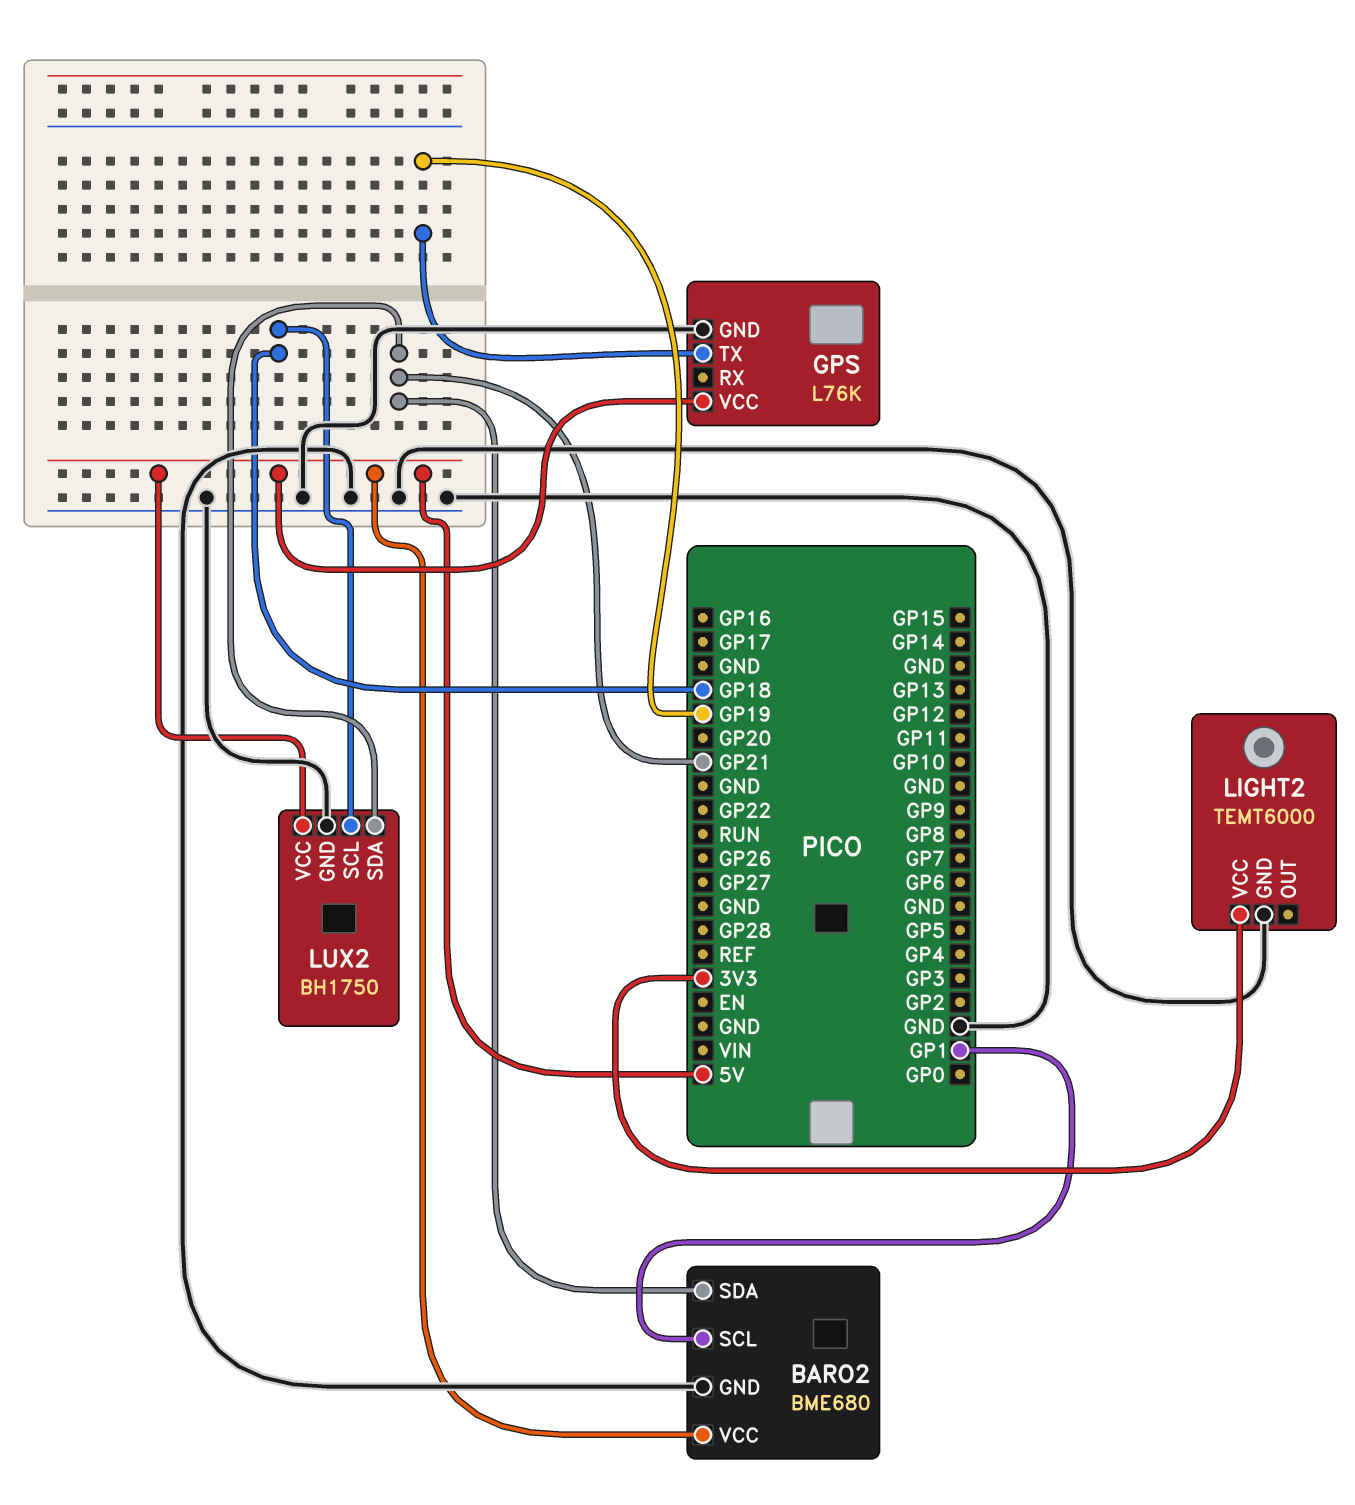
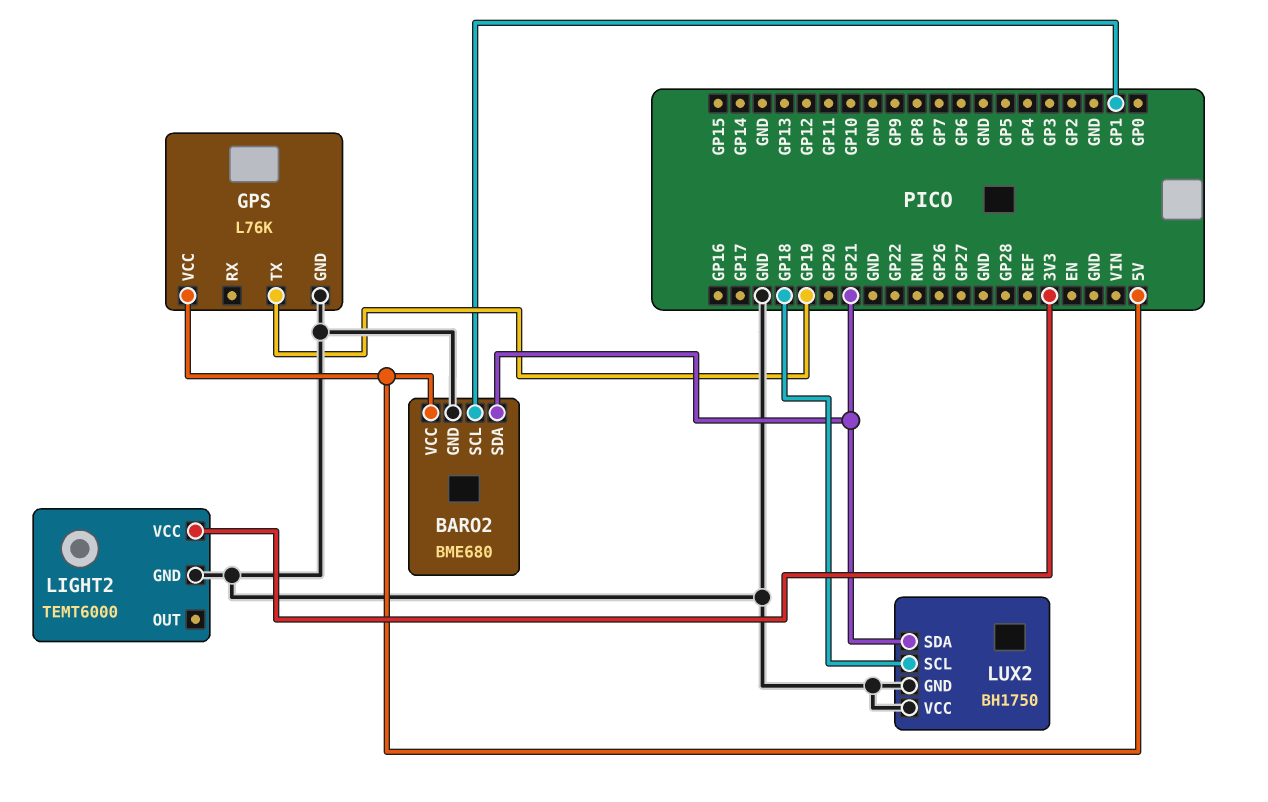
LUX2 pin VCC: 5V -> GND

